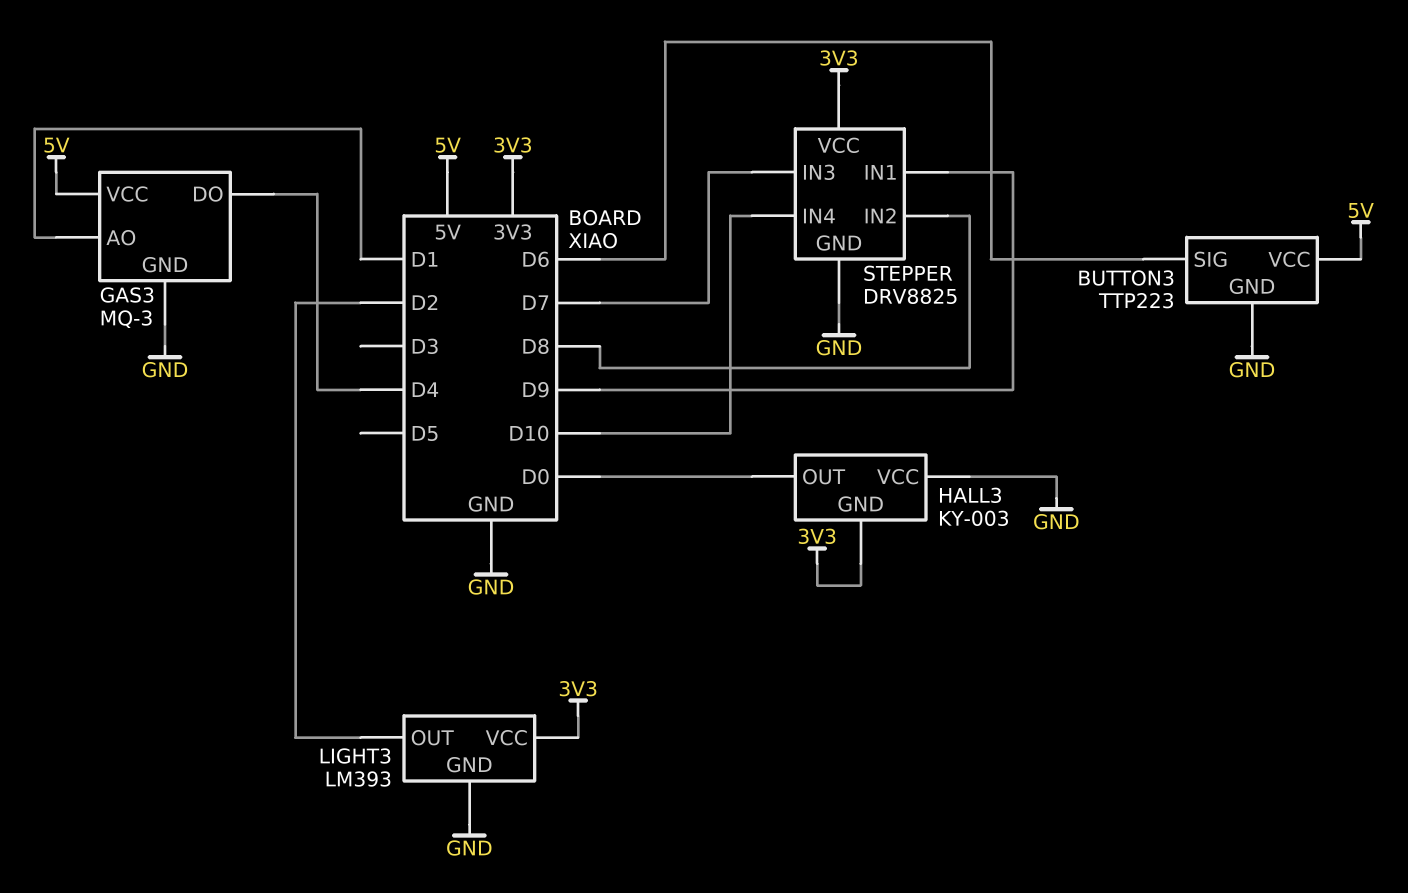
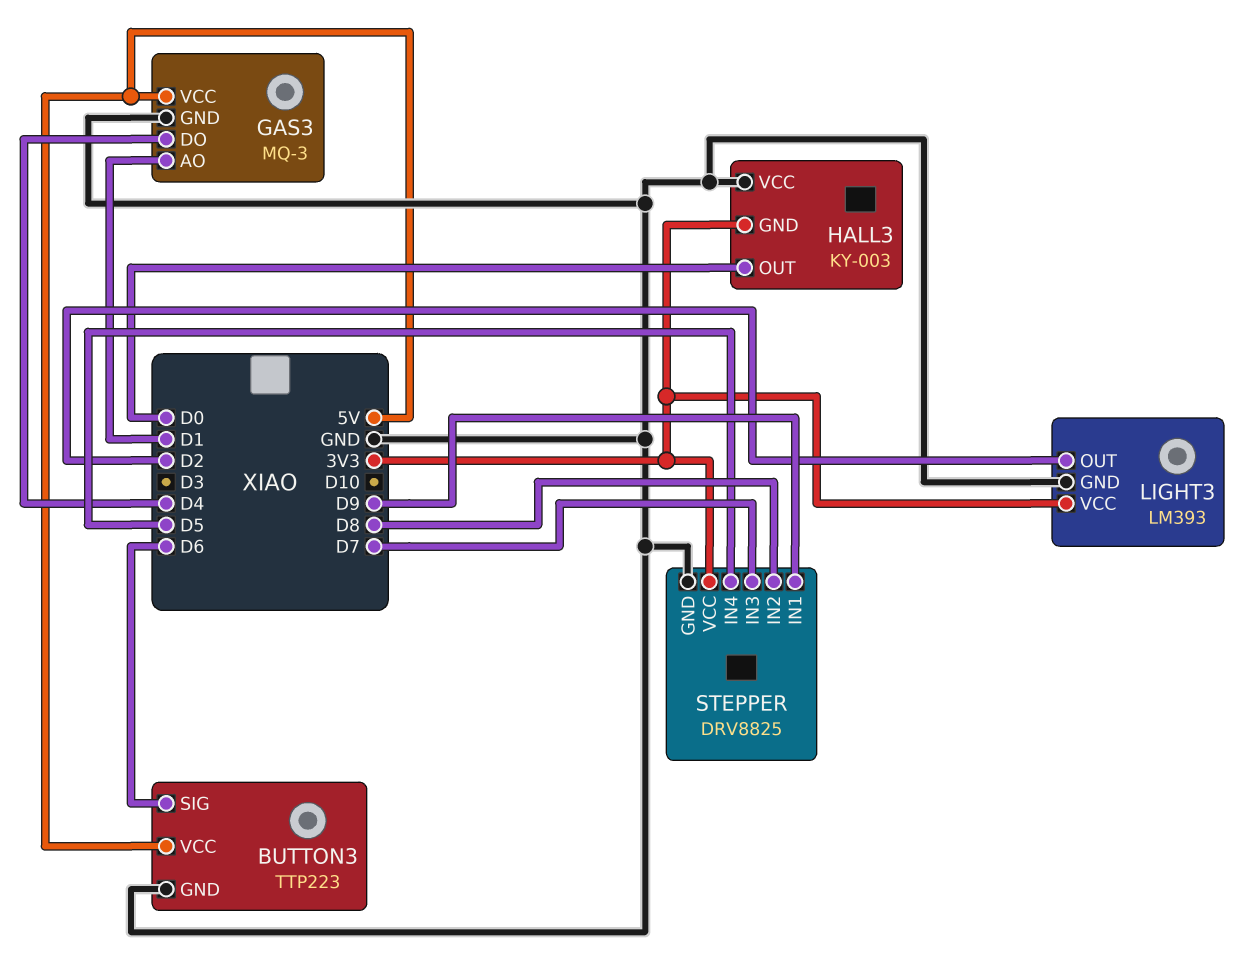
STEPPER pin IN4: D10 -> D5

